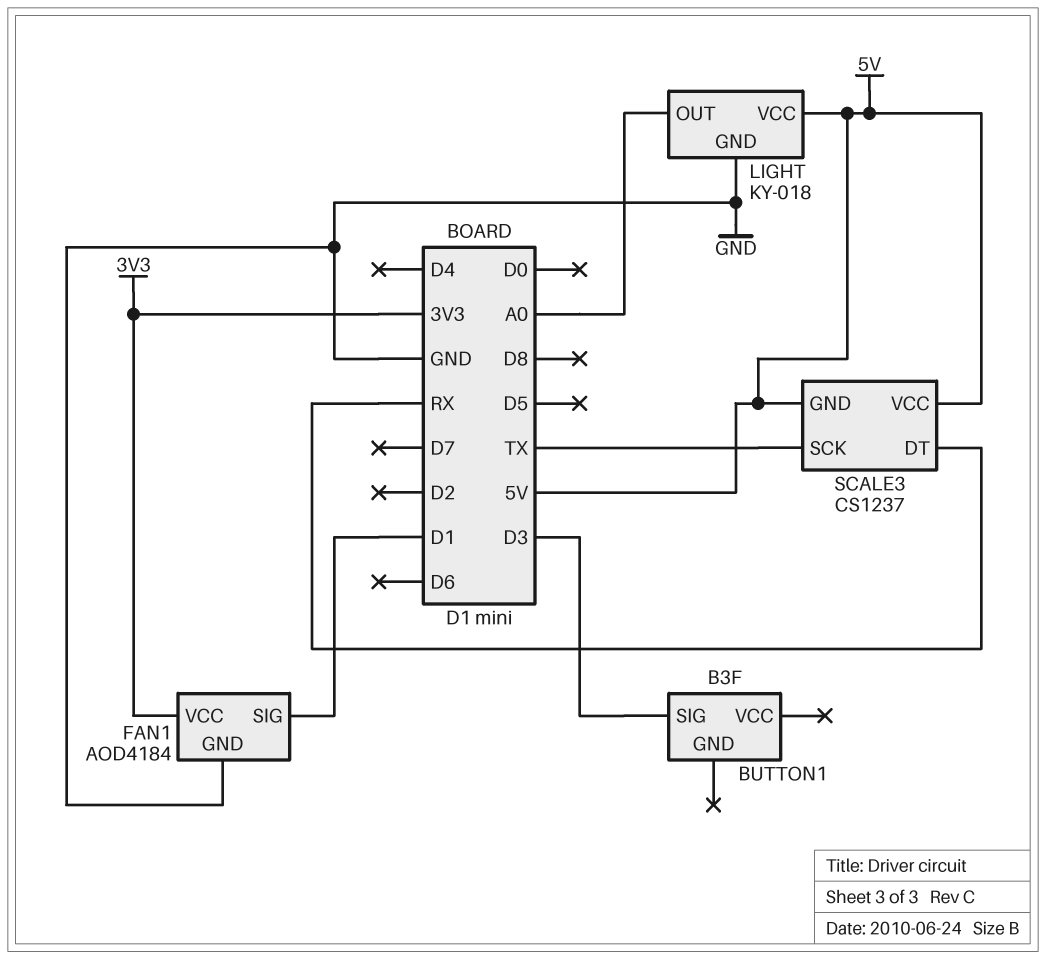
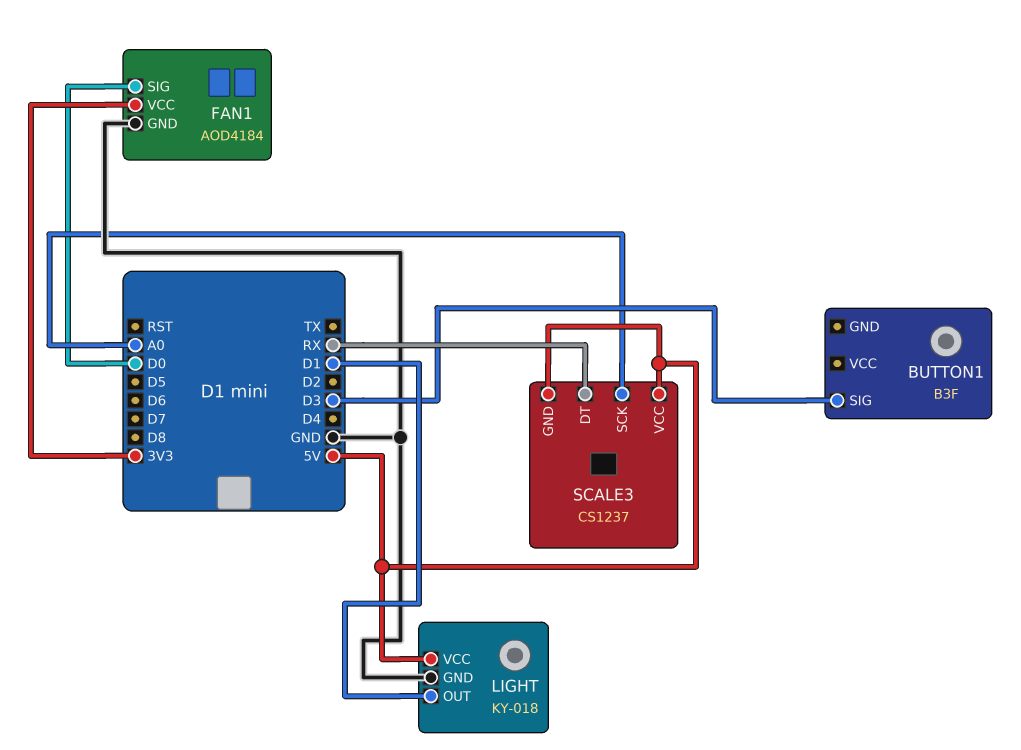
FAN1 pin SIG: D1 -> D0
LIGHT pin OUT: A0 -> D1
SCALE3 pin SCK: TX -> A0

